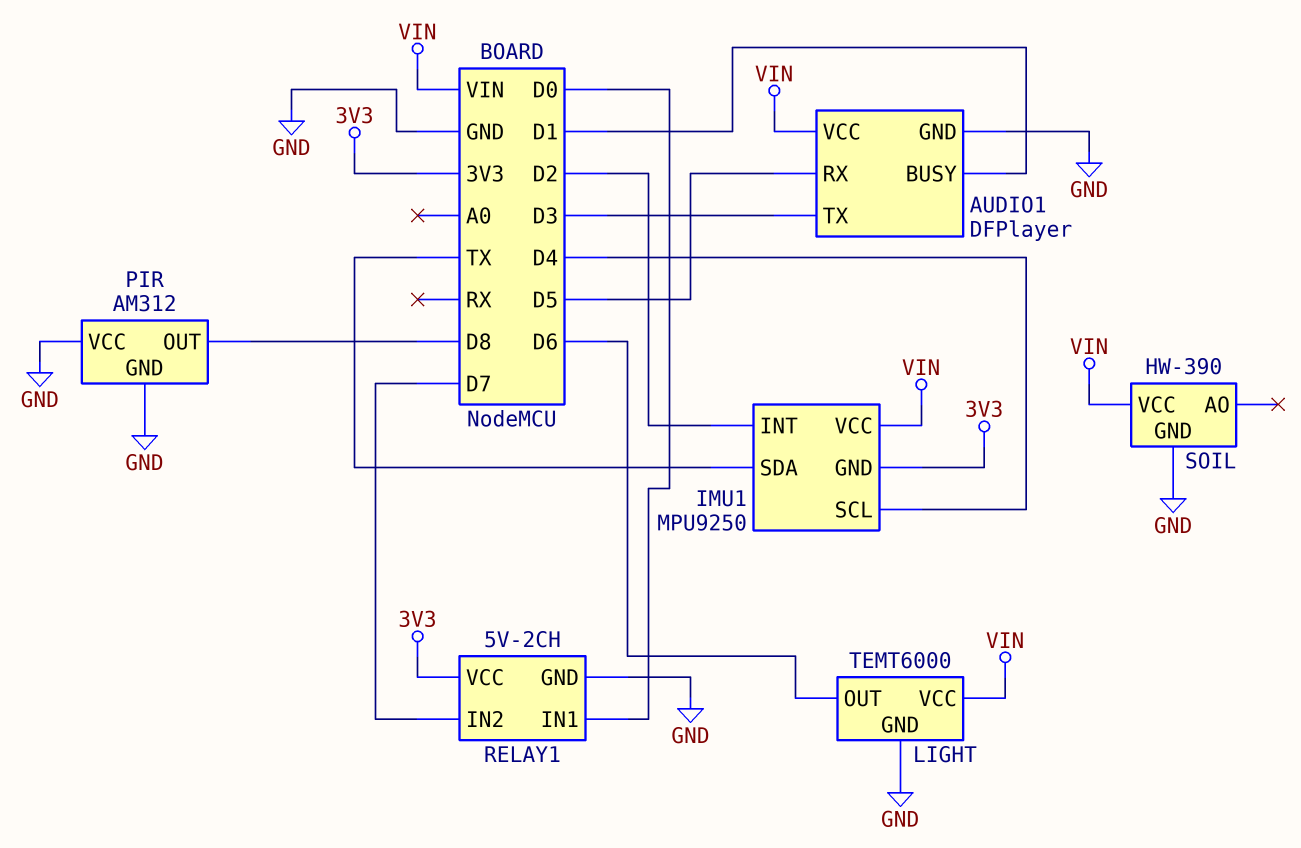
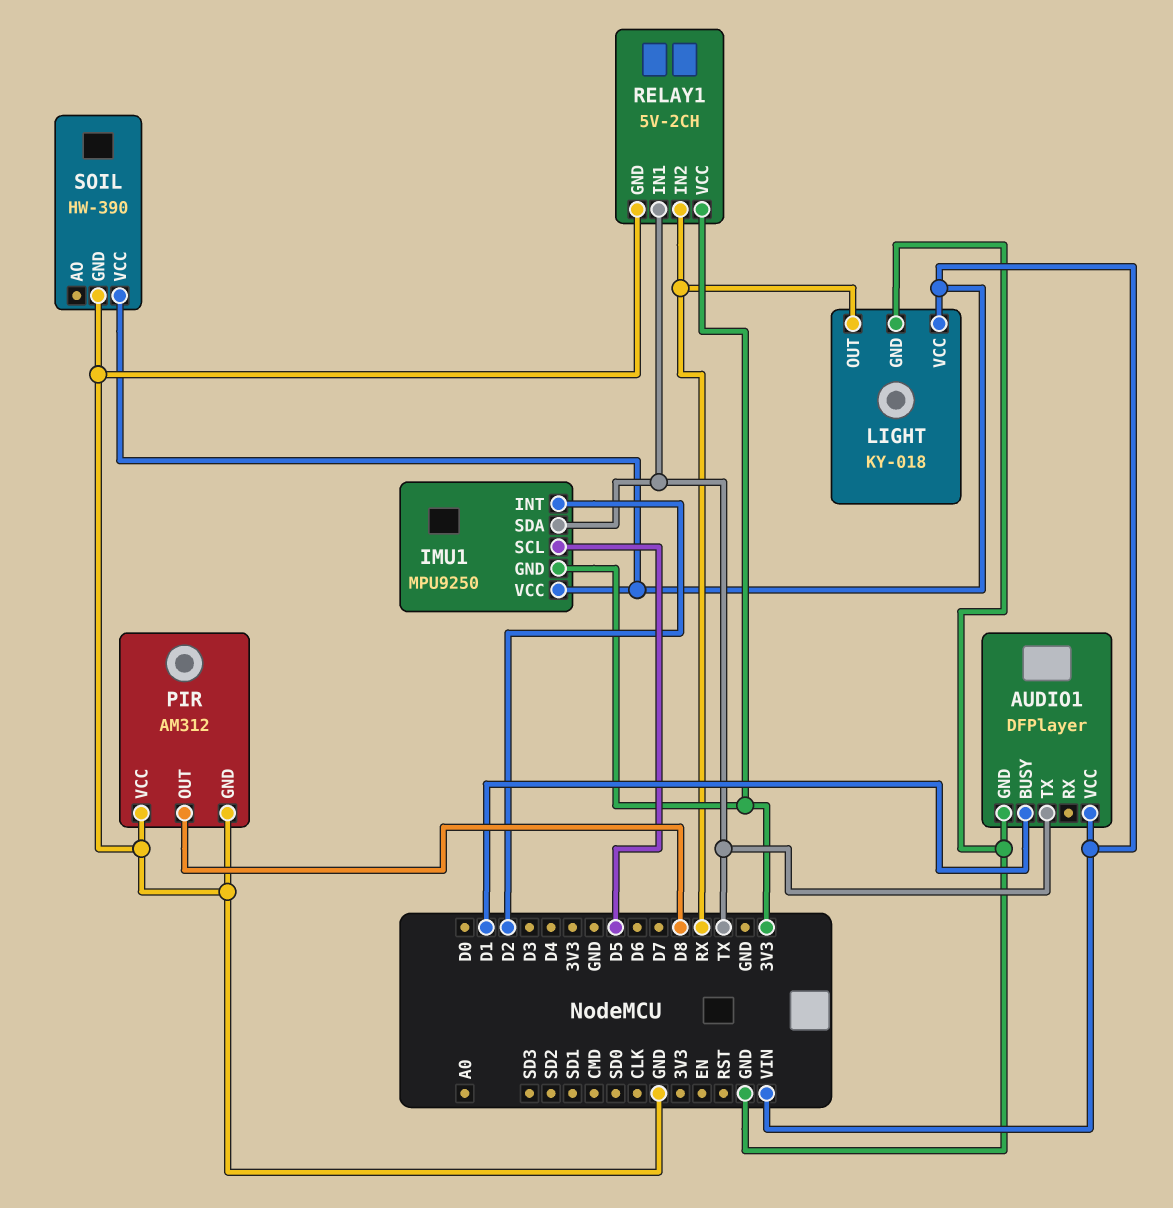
AUDIO1 pin RX: D5 -> none
AUDIO1 pin TX: D3 -> TX
IMU1 pin SCL: D4 -> D5
LIGHT: TEMT6000 -> KY-018
LIGHT pin OUT: D6 -> RX
RELAY1 pin IN1: D0 -> TX
RELAY1 pin IN2: D7 -> RX

